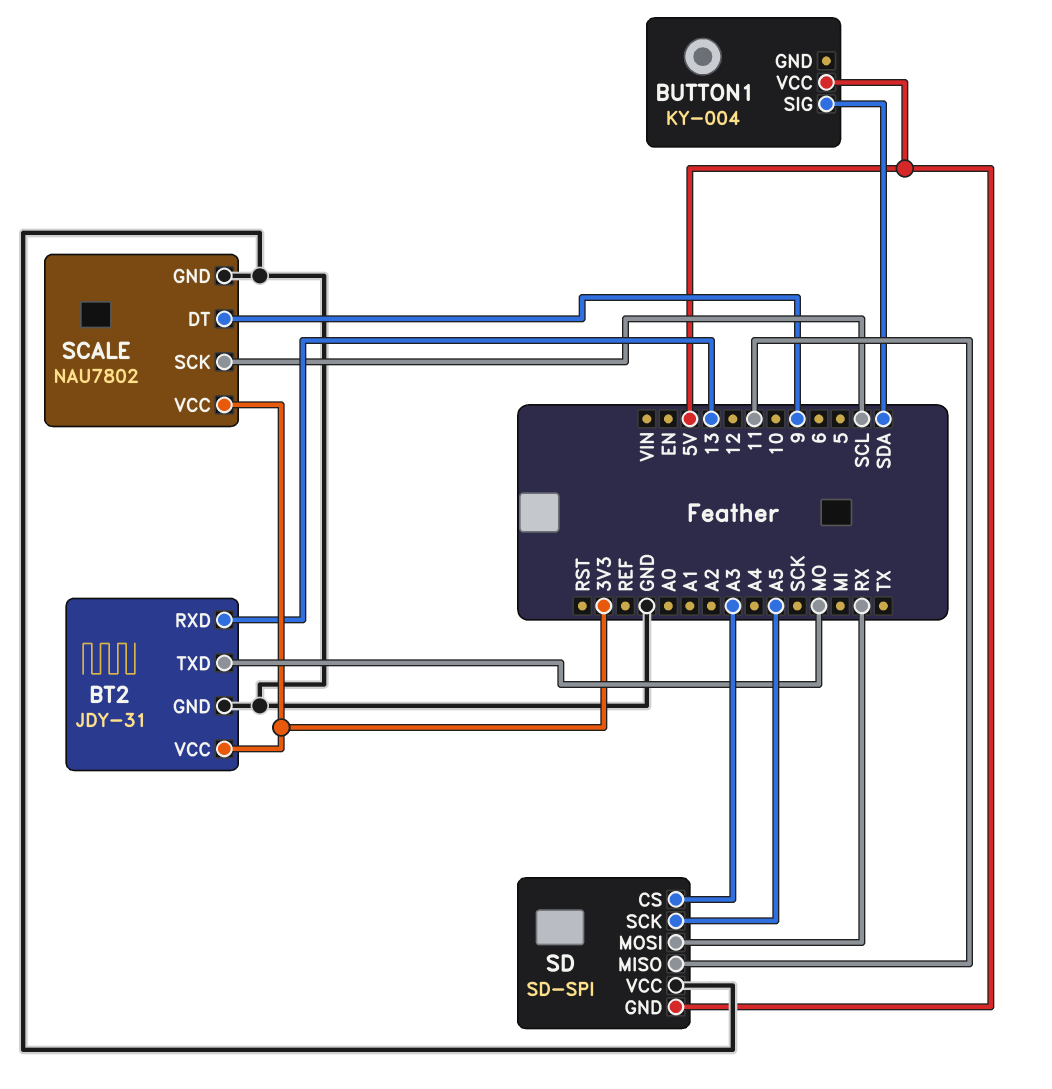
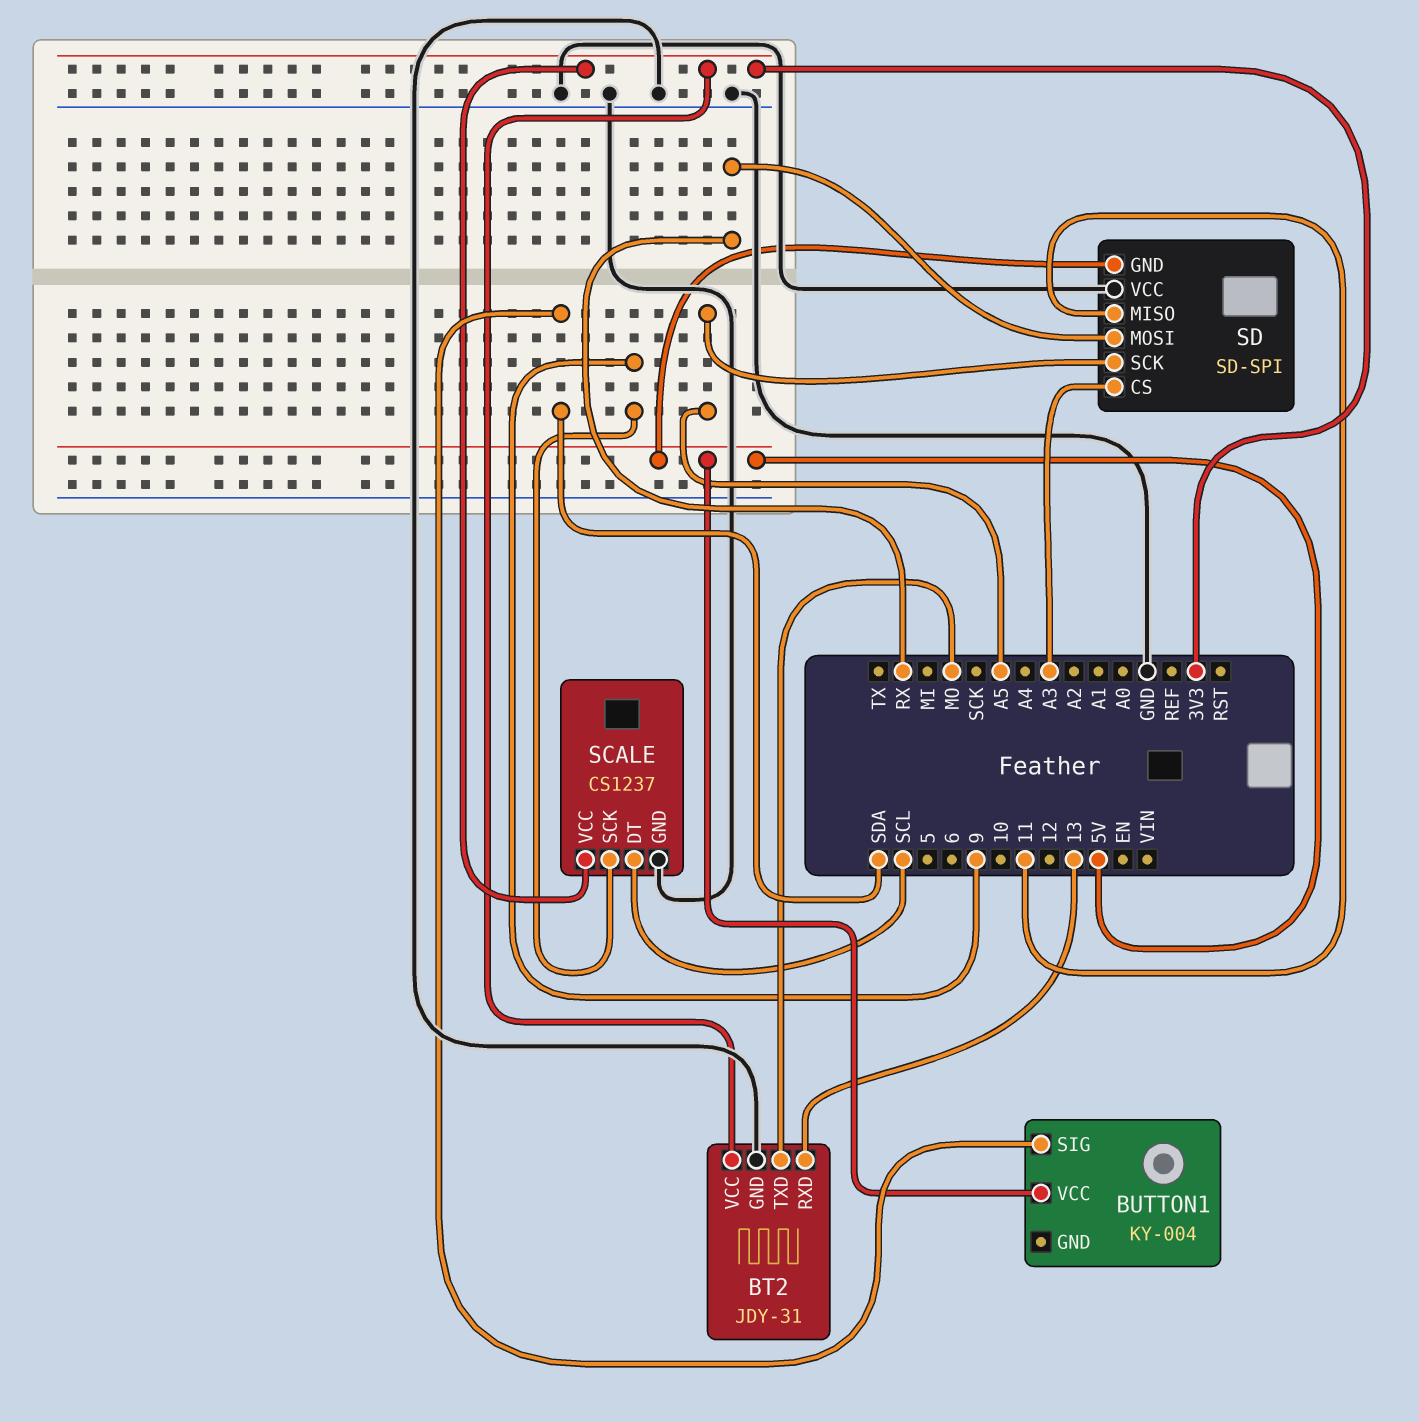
SCALE: NAU7802 -> CS1237
SCALE pin DT: 9 -> SCL
SCALE pin SCK: SCL -> 9

